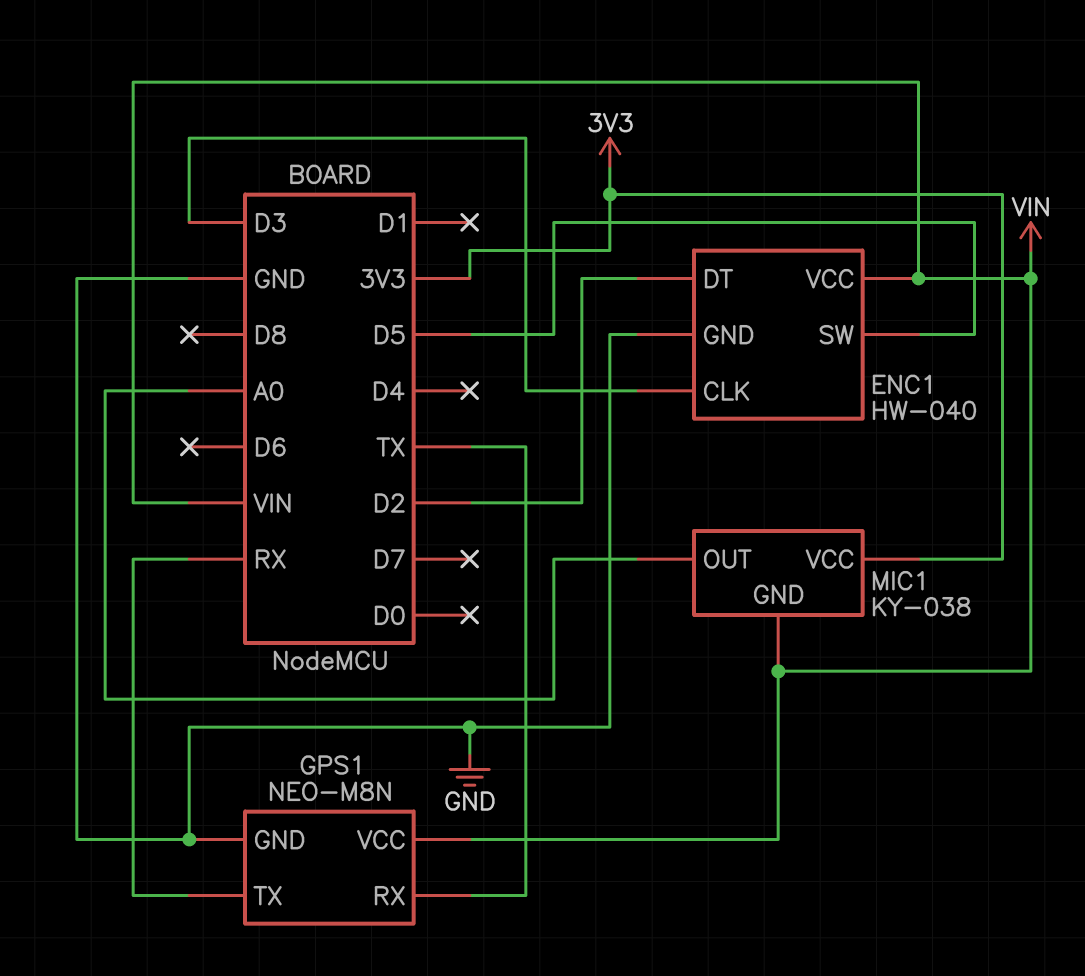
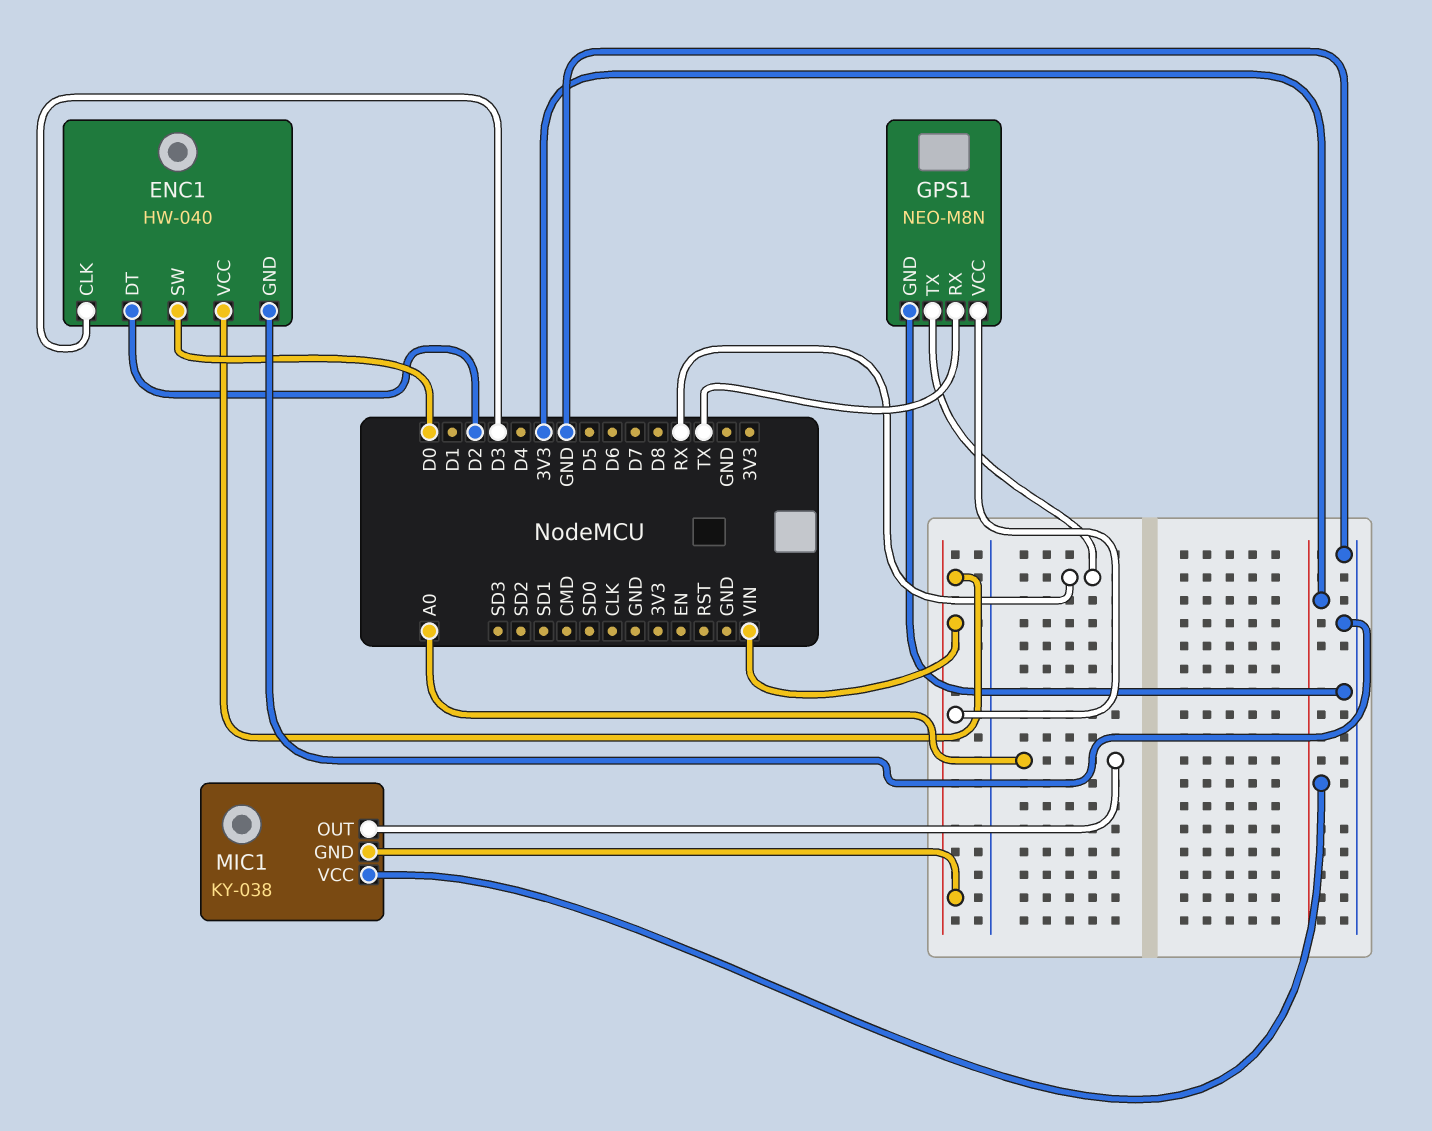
ENC1 pin SW: D5 -> D0

